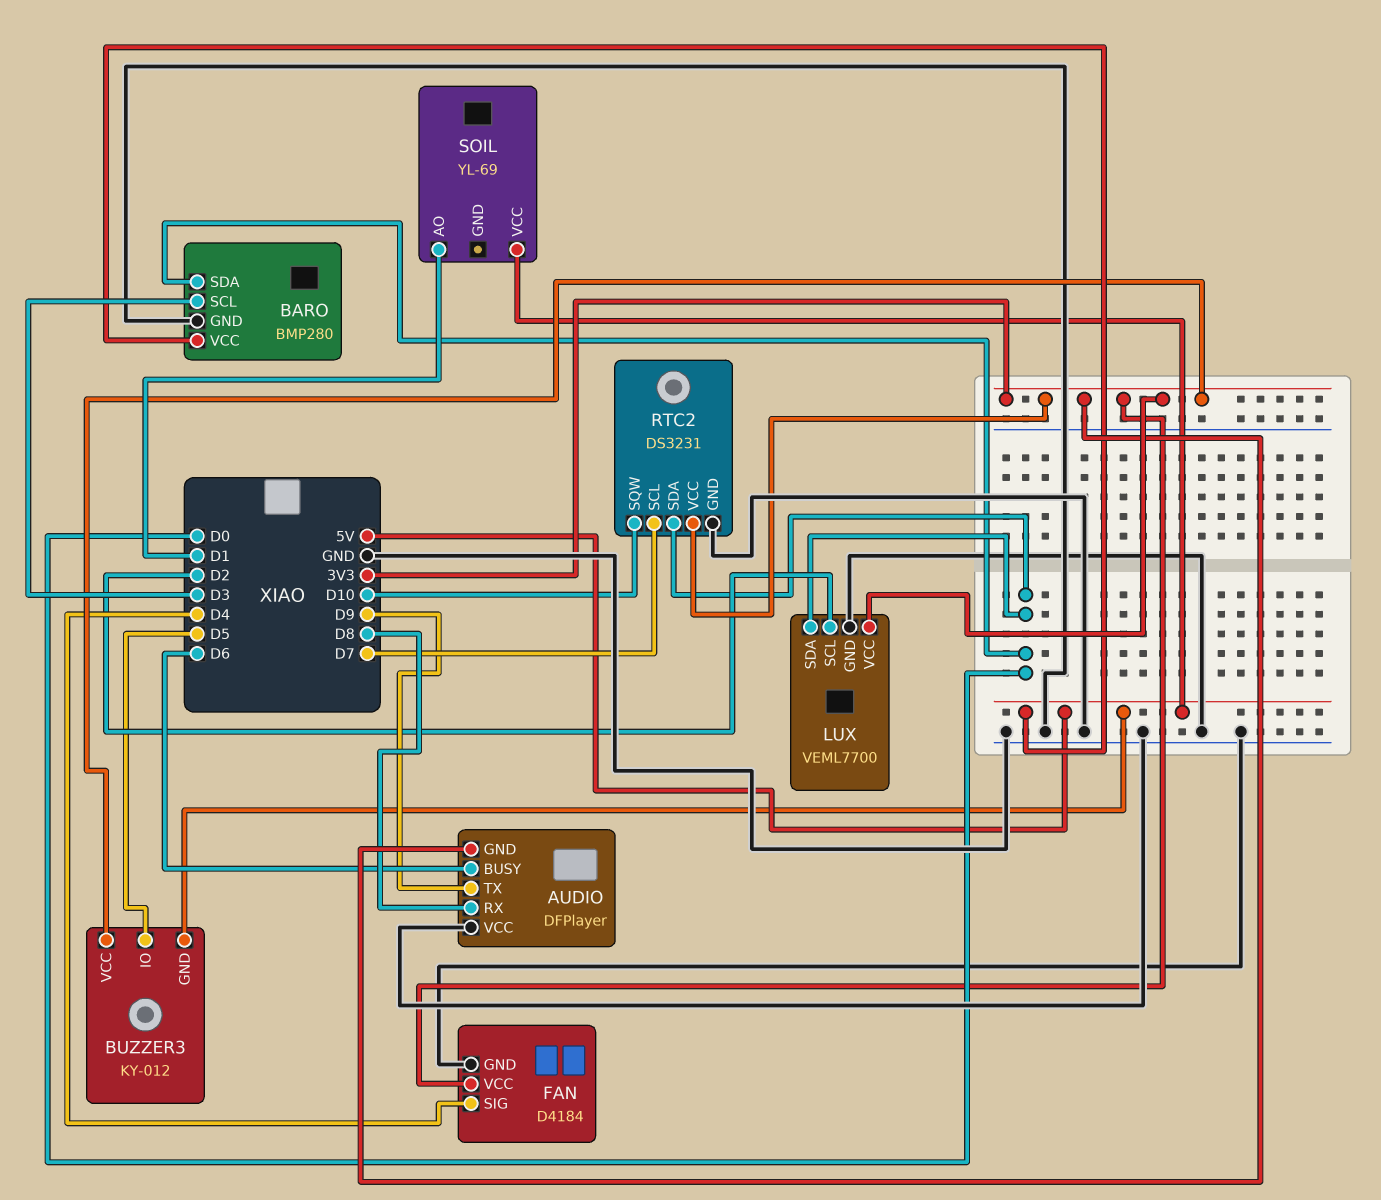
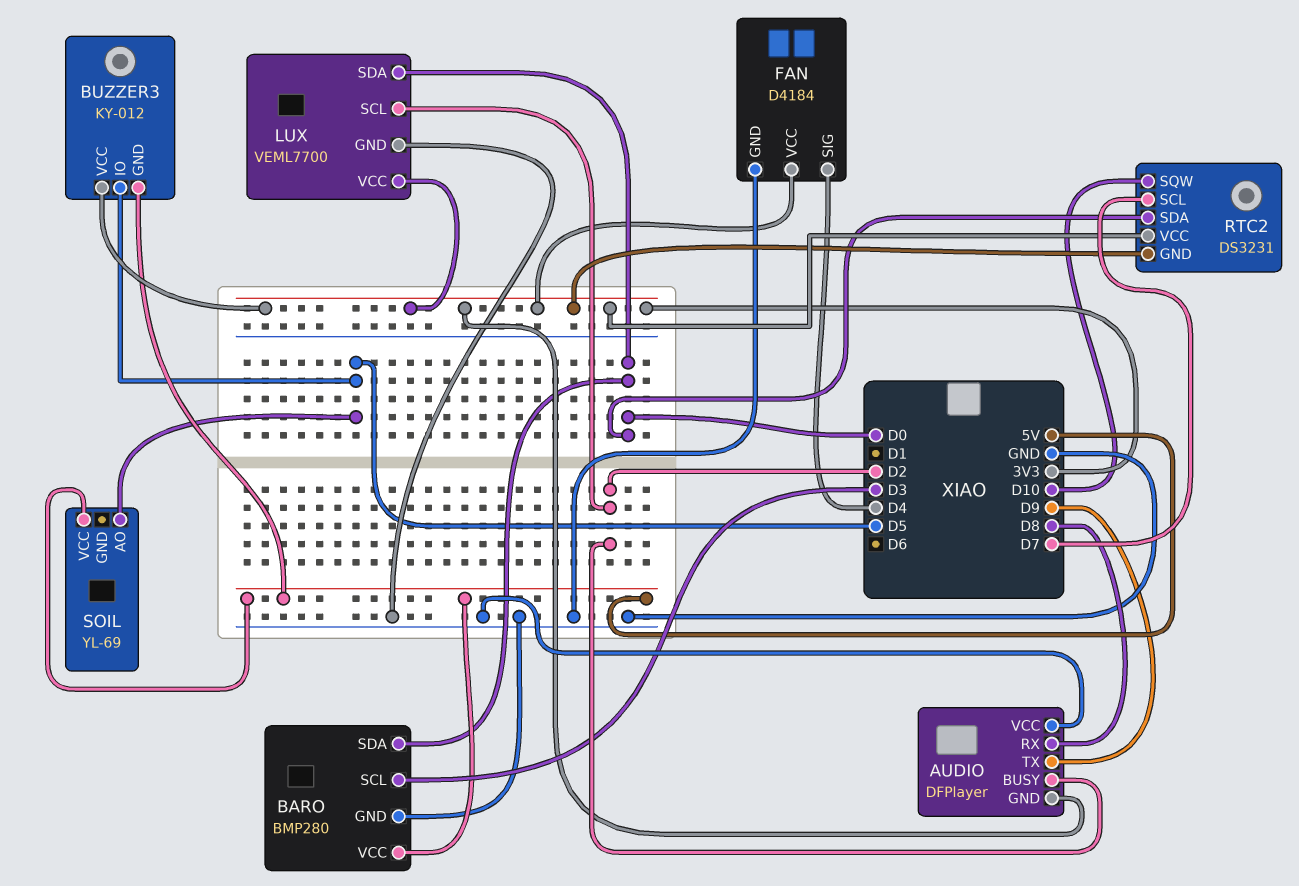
AUDIO pin BUSY: D6 -> D2
RTC2 pin GND: GND -> 3V3
SOIL pin AO: D1 -> D5

